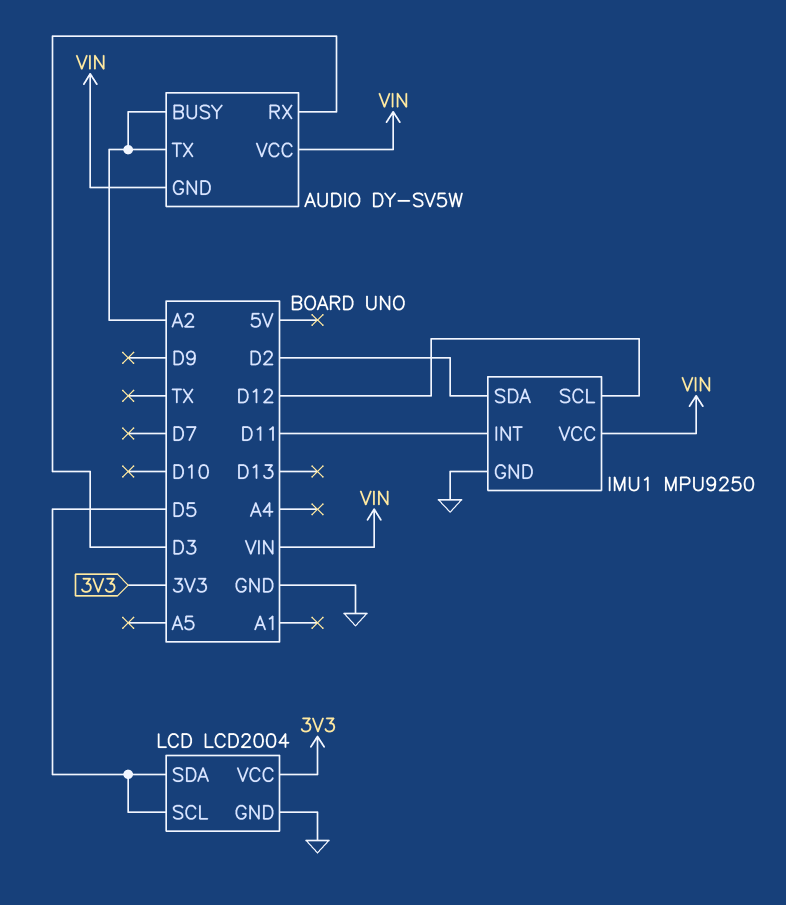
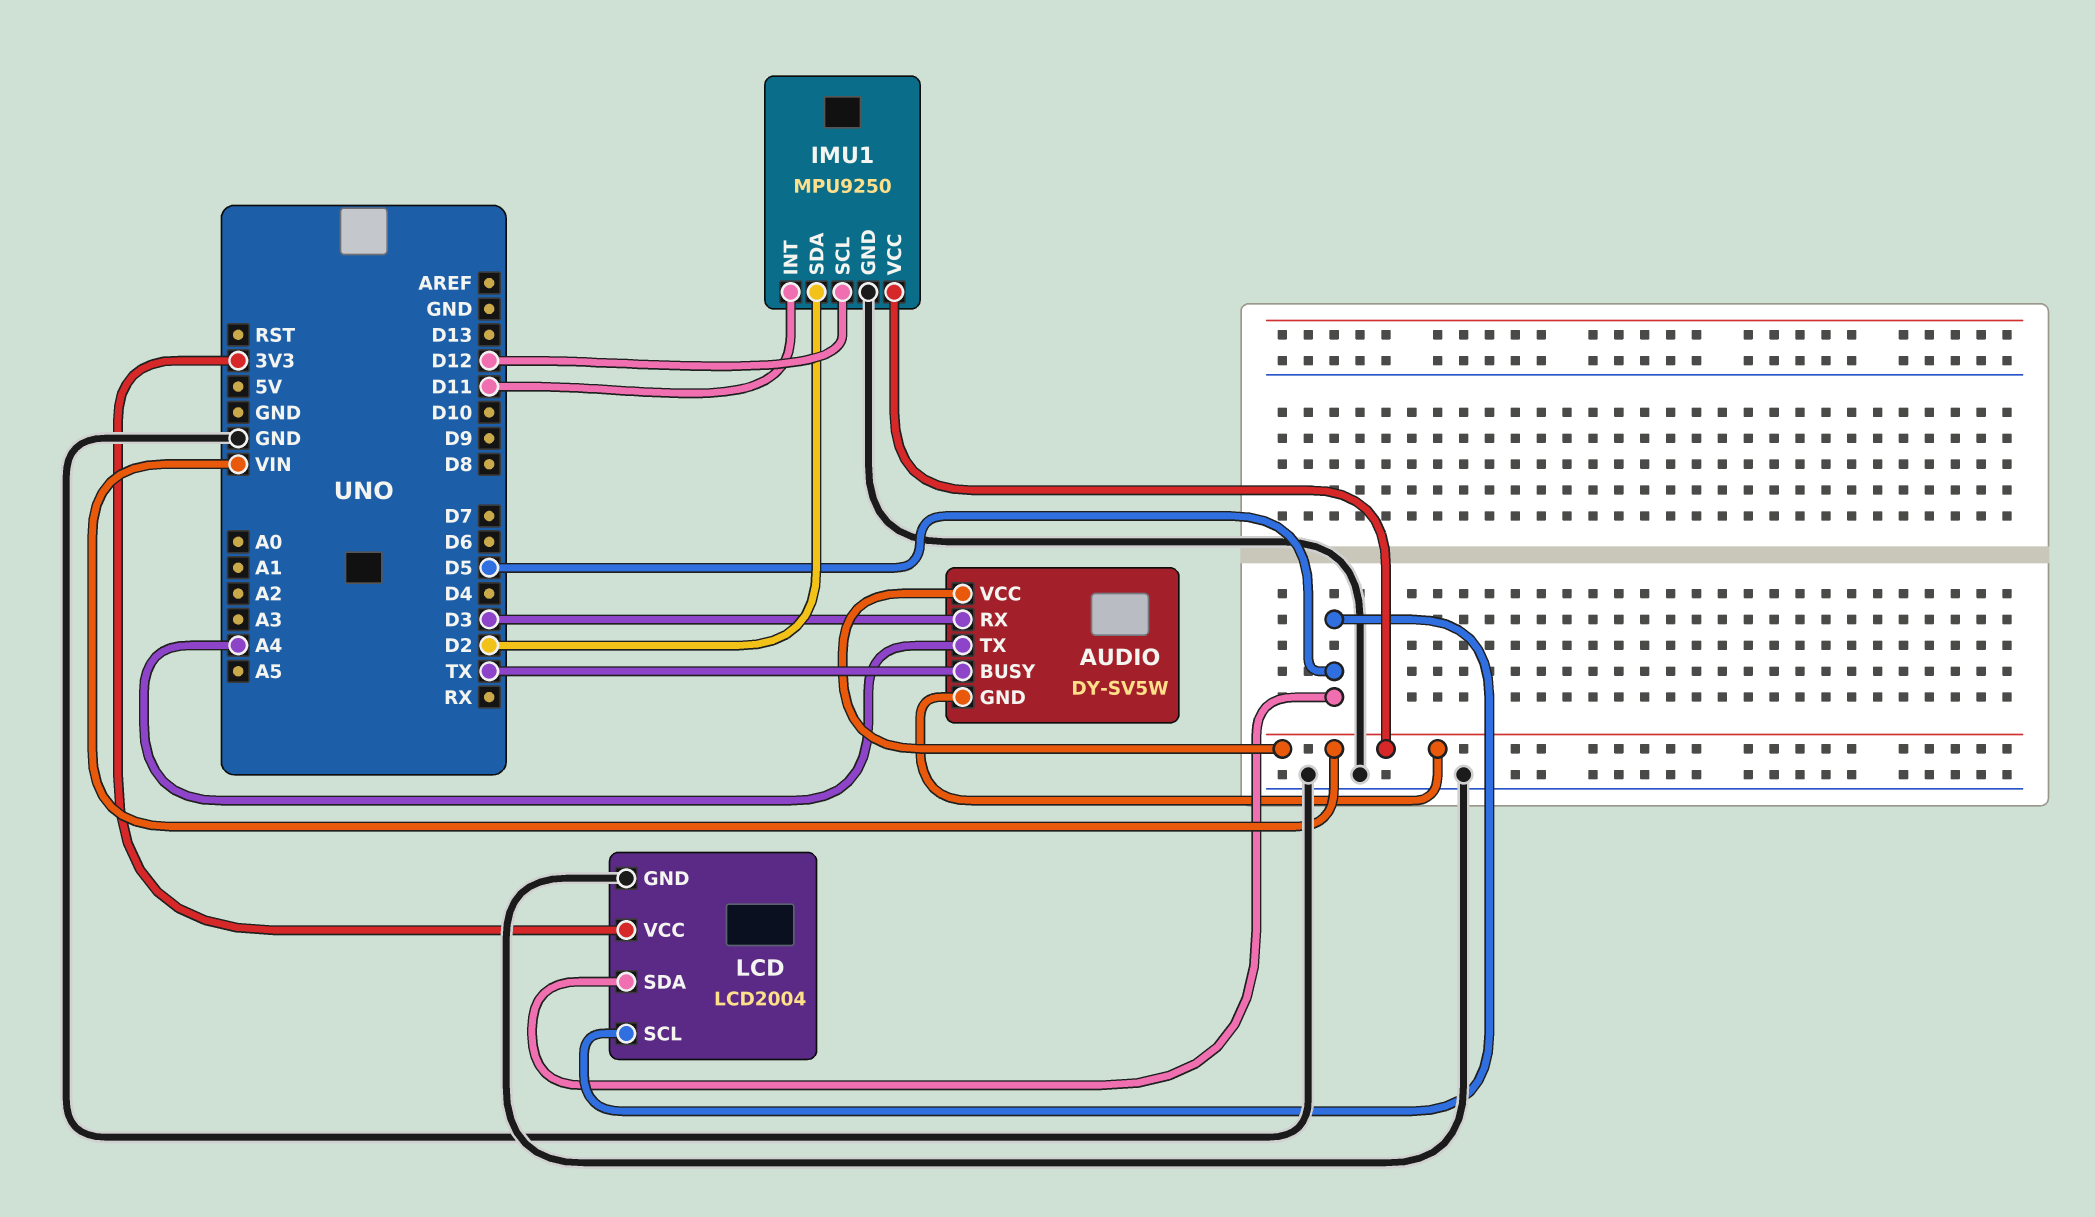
AUDIO pin BUSY: A2 -> TX
AUDIO pin TX: A2 -> A4

